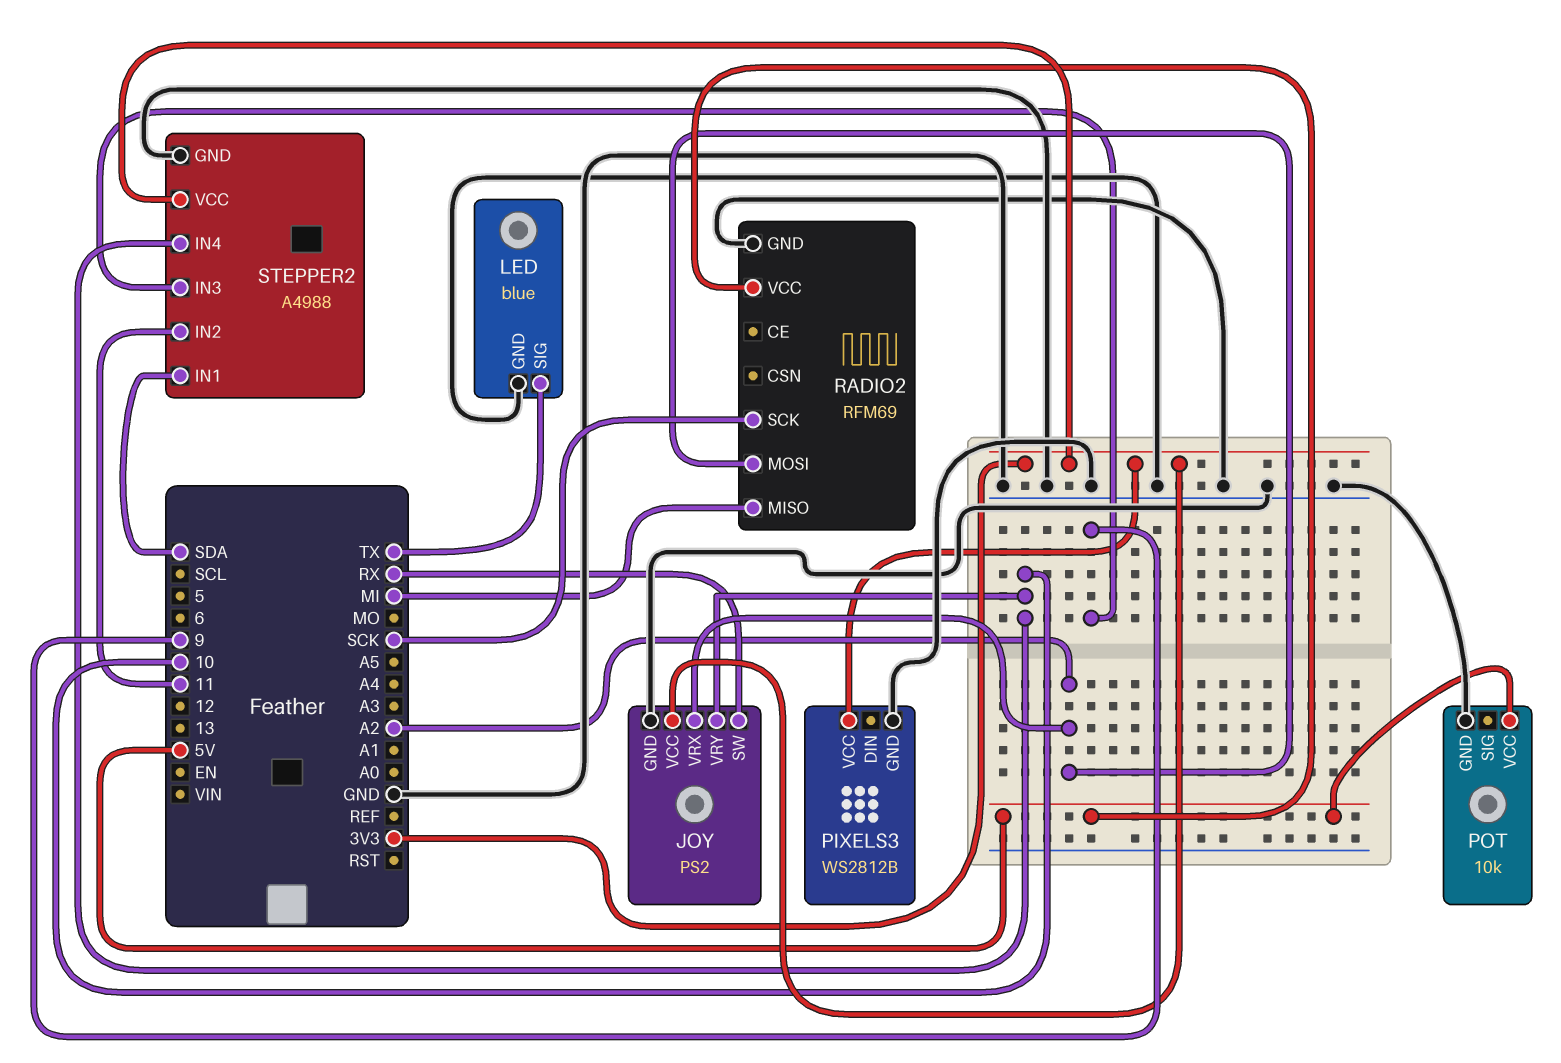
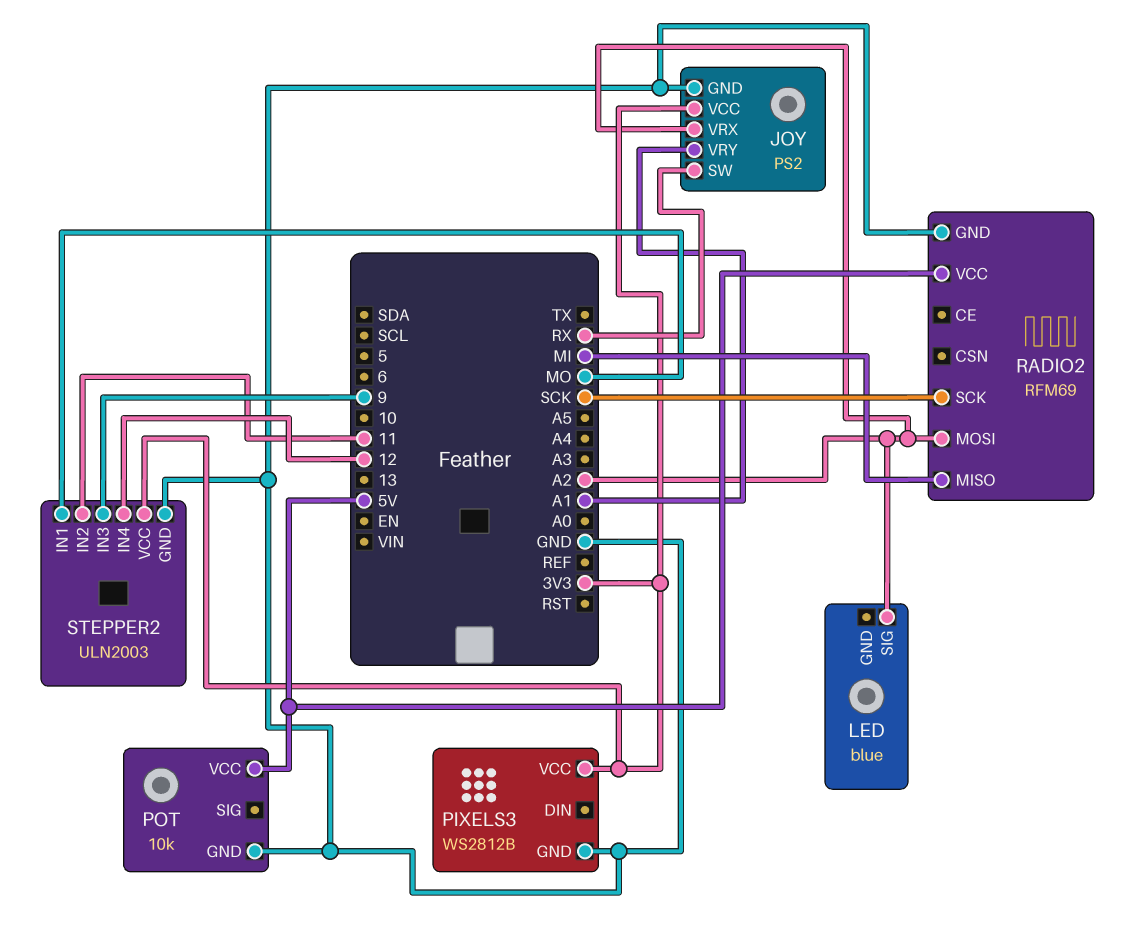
JOY pin VRY: 10 -> A1
LED pin GND: GND -> none
LED pin SIG: TX -> A2
STEPPER2: A4988 -> ULN2003
STEPPER2 pin IN1: SDA -> MO
STEPPER2 pin IN4: 10 -> 12

